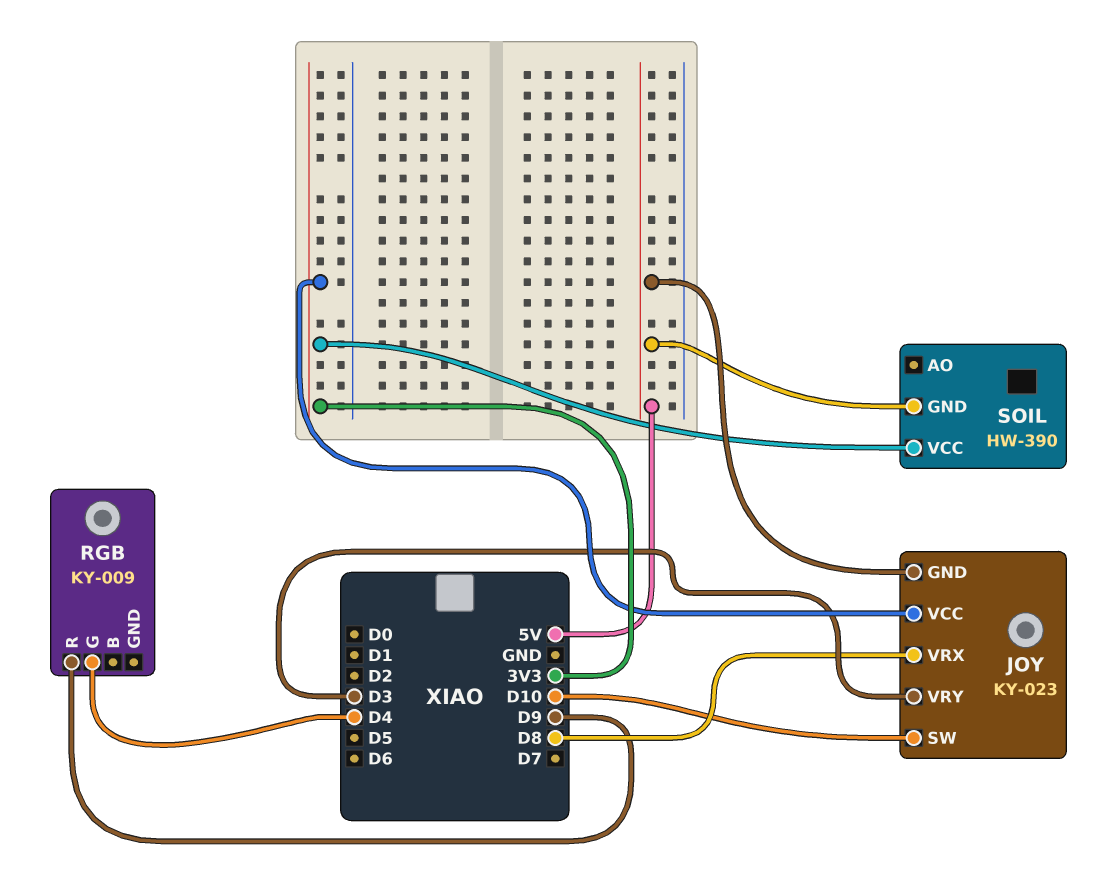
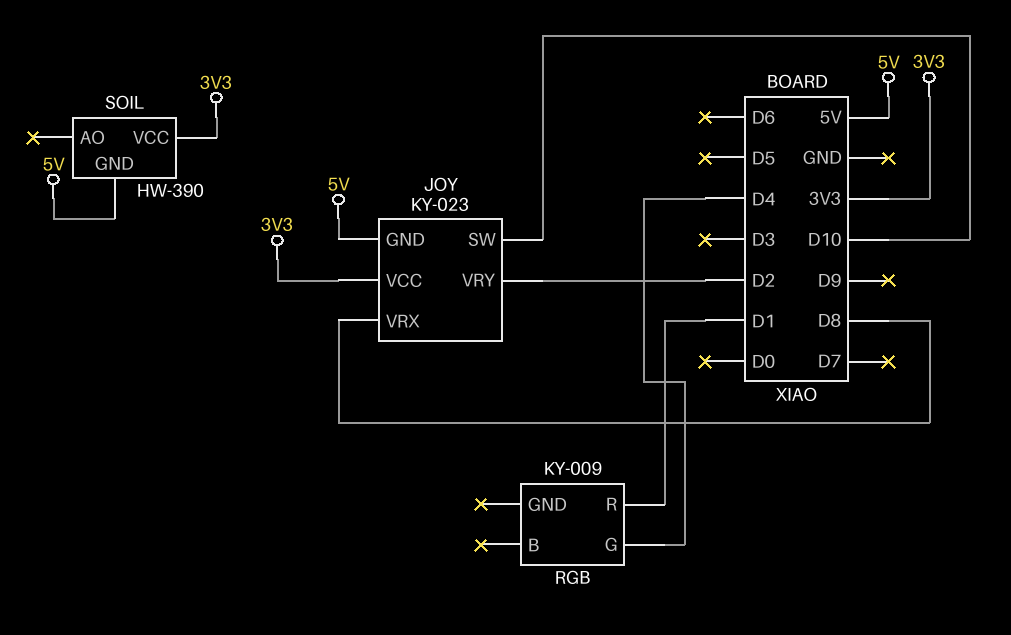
JOY pin VRY: D3 -> D2
RGB pin R: D9 -> D1

